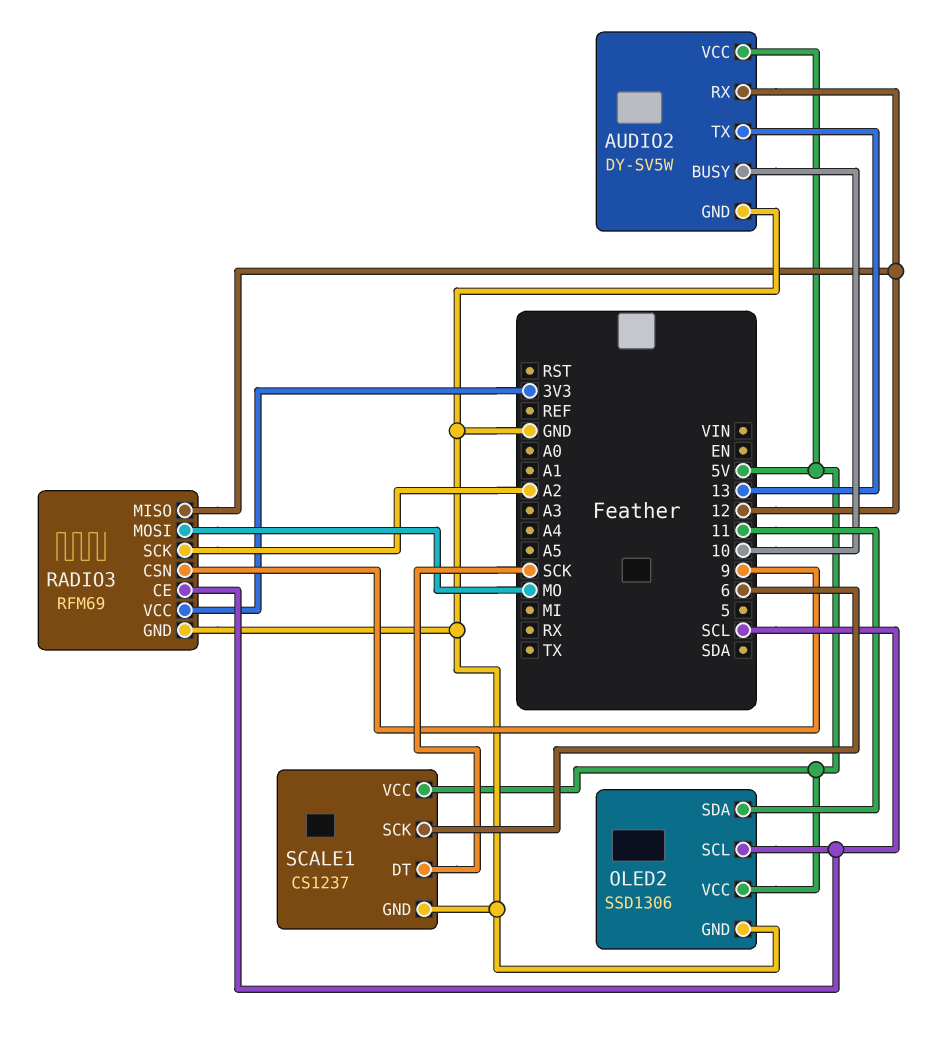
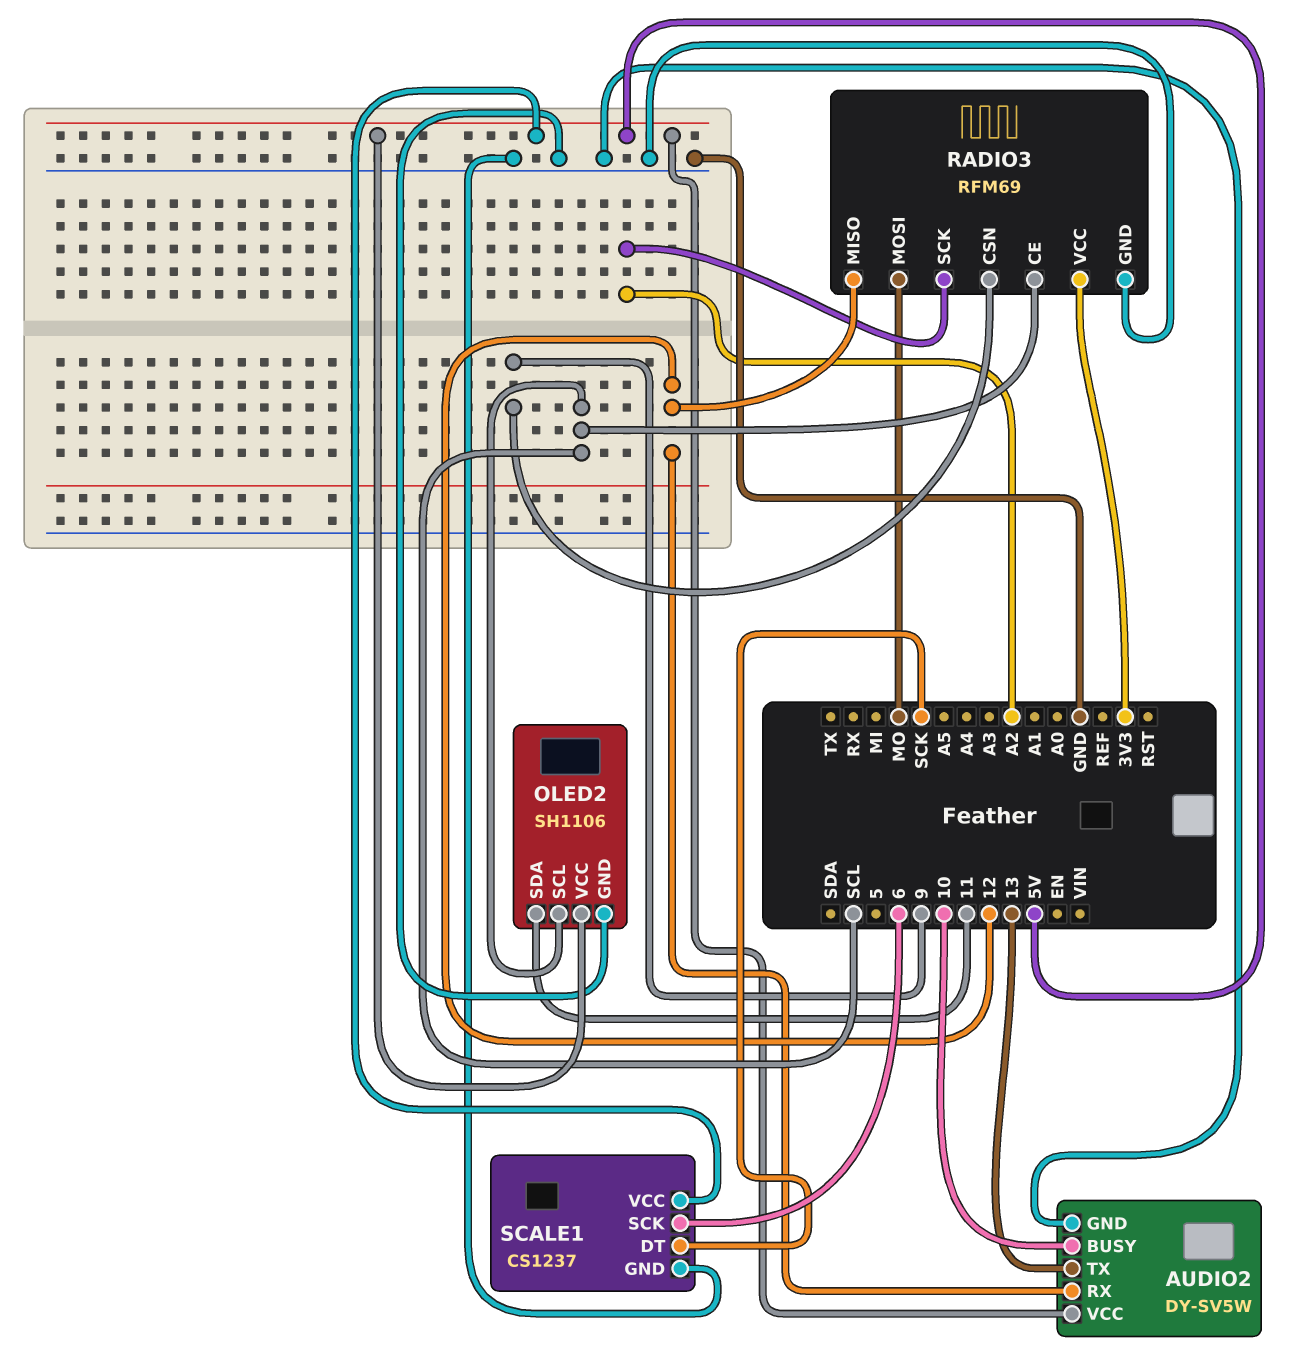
OLED2: SSD1306 -> SH1106

